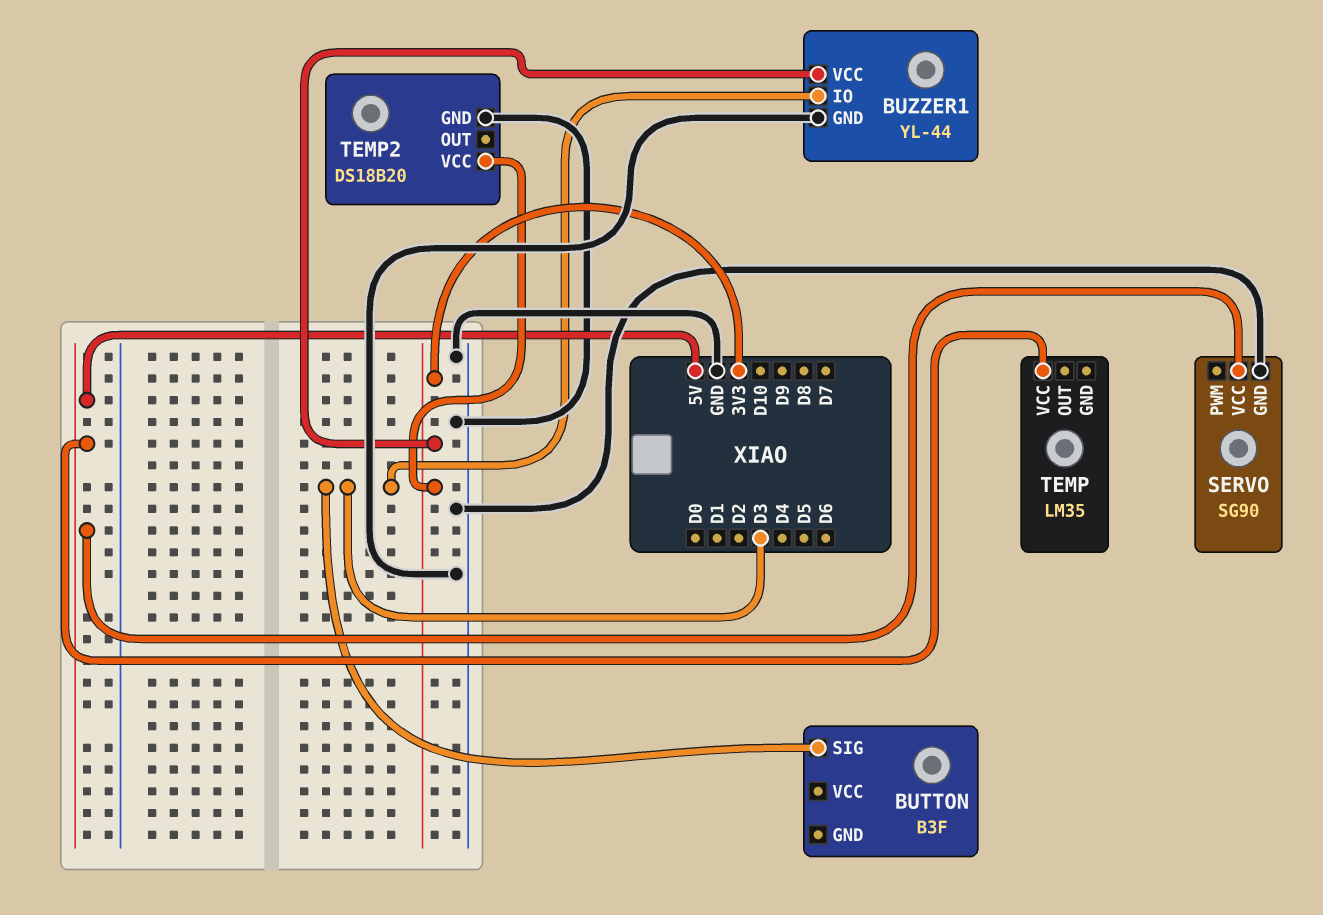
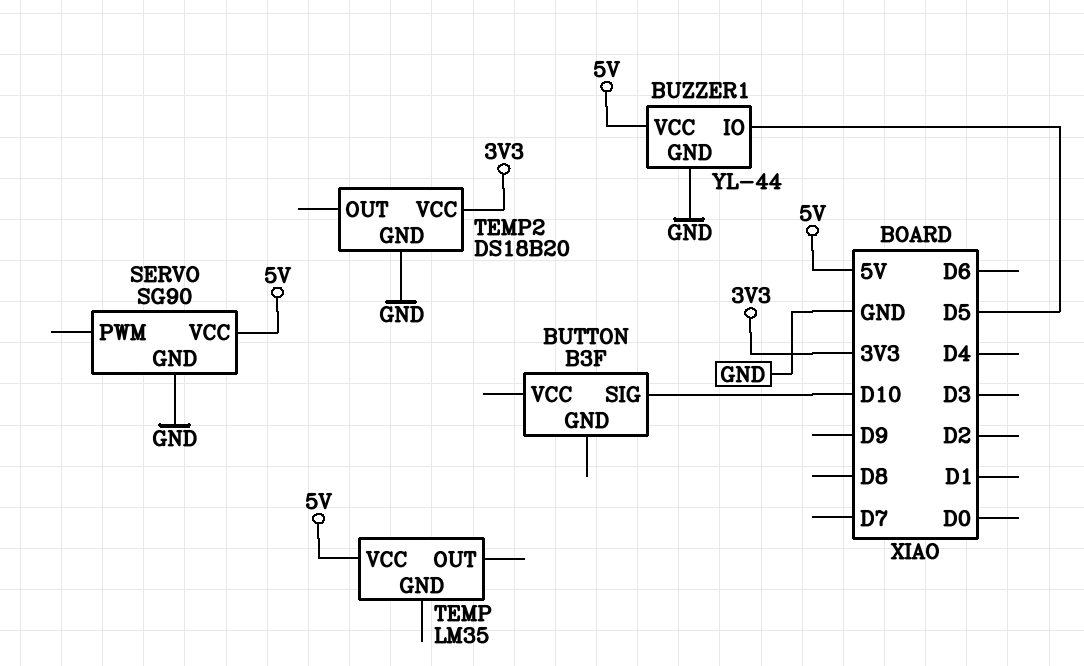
BUTTON pin SIG: D3 -> D10
BUZZER1 pin IO: D3 -> D5
BUZZER1 pin VCC: 3V3 -> 5V

